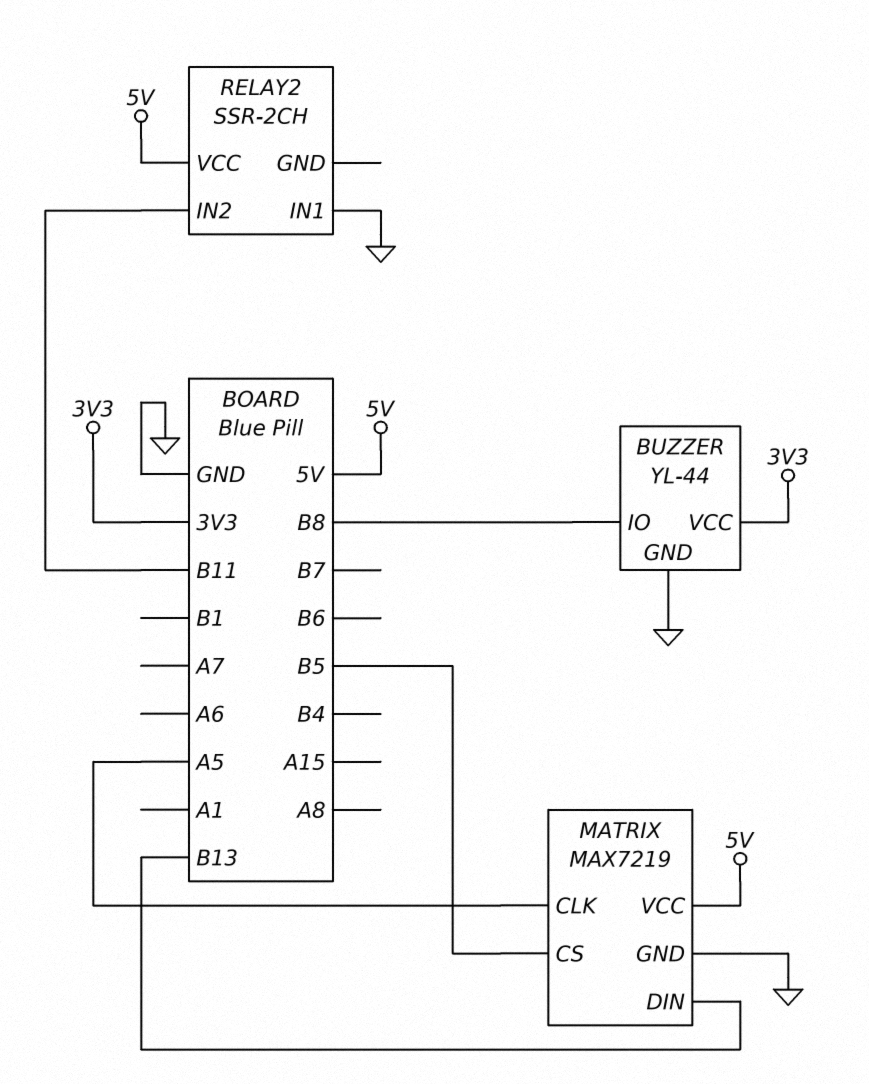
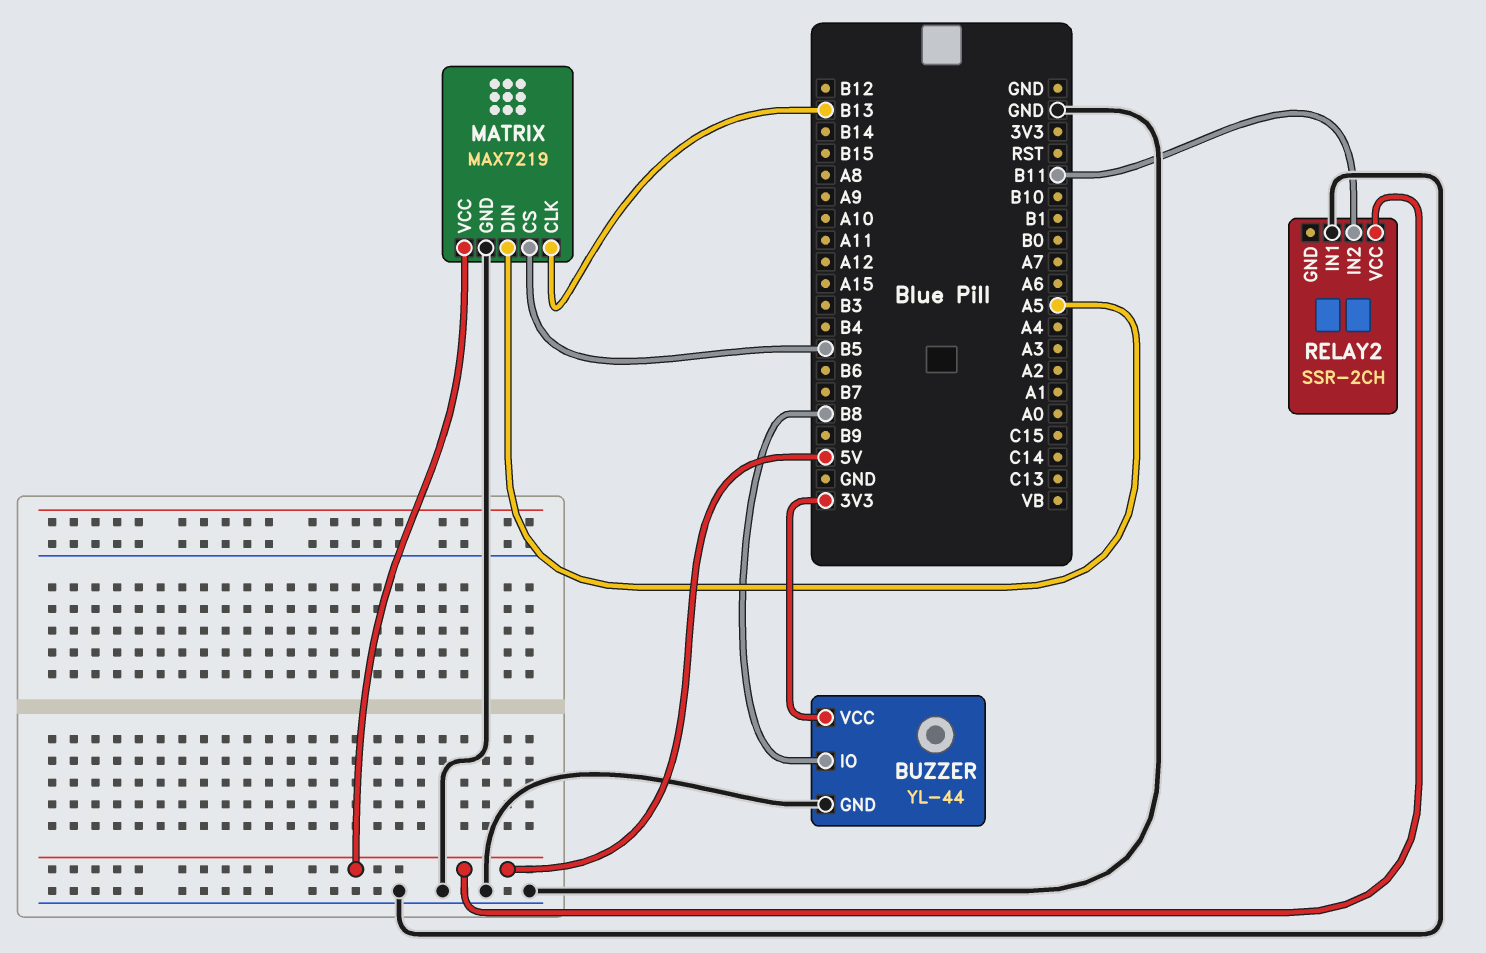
MATRIX pin CLK: A5 -> B13
MATRIX pin DIN: B13 -> A5

